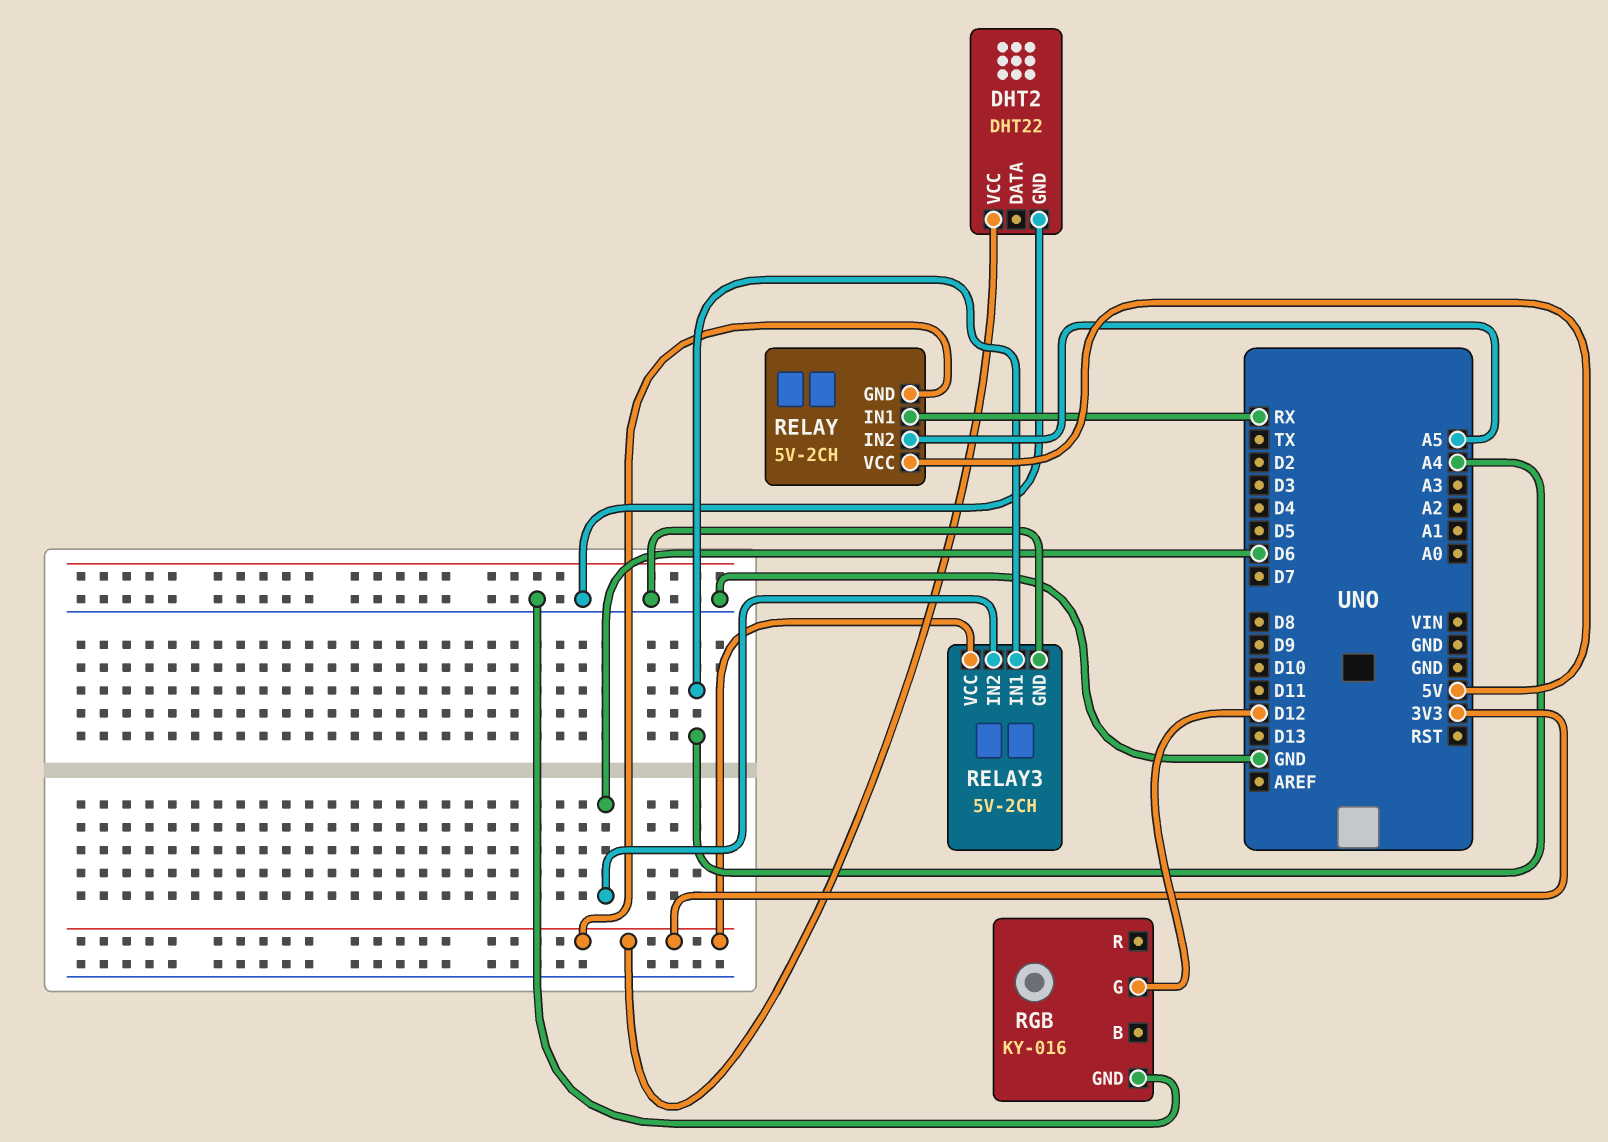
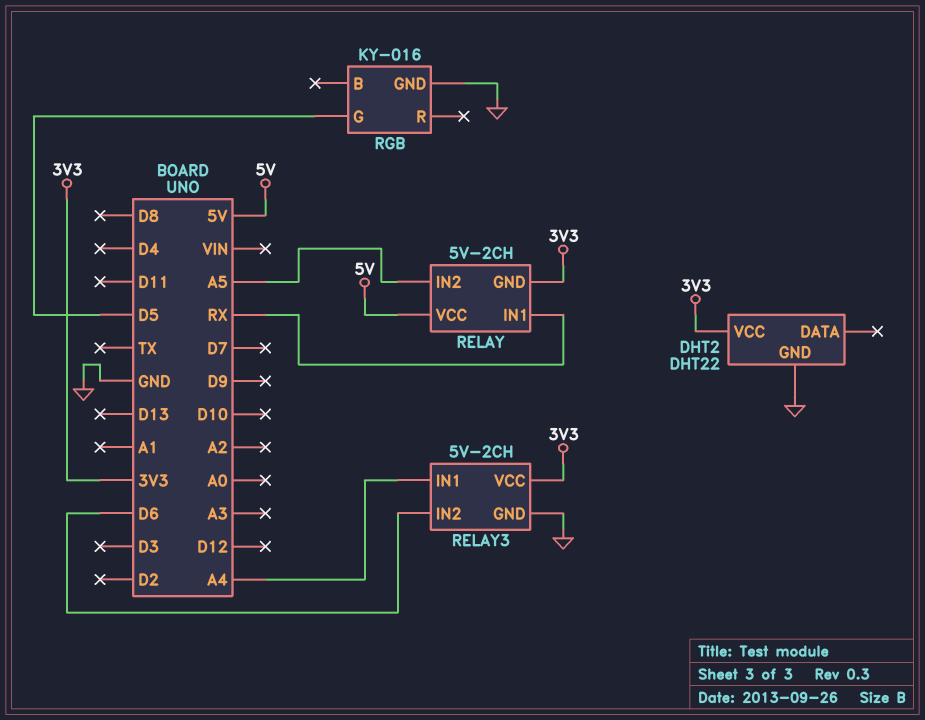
RGB pin G: D12 -> D5

